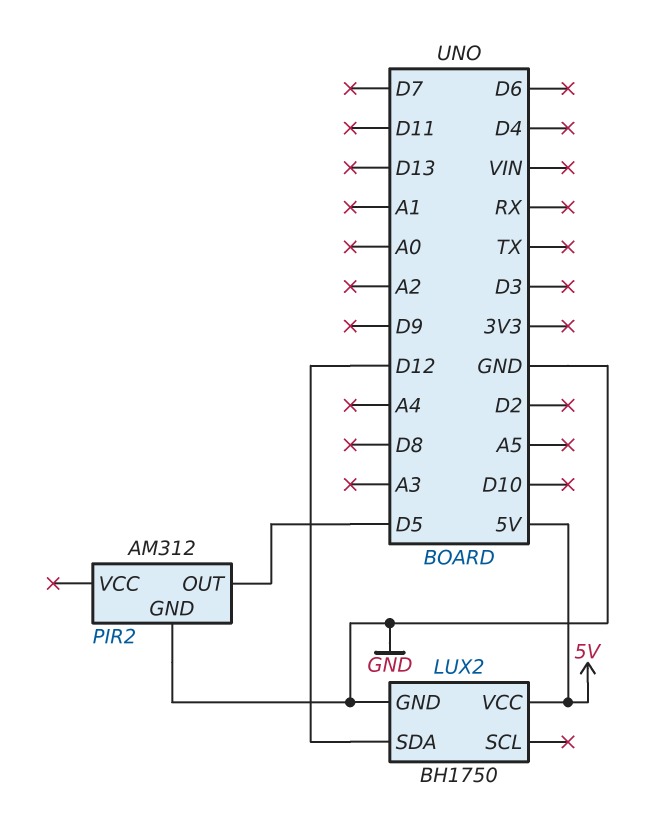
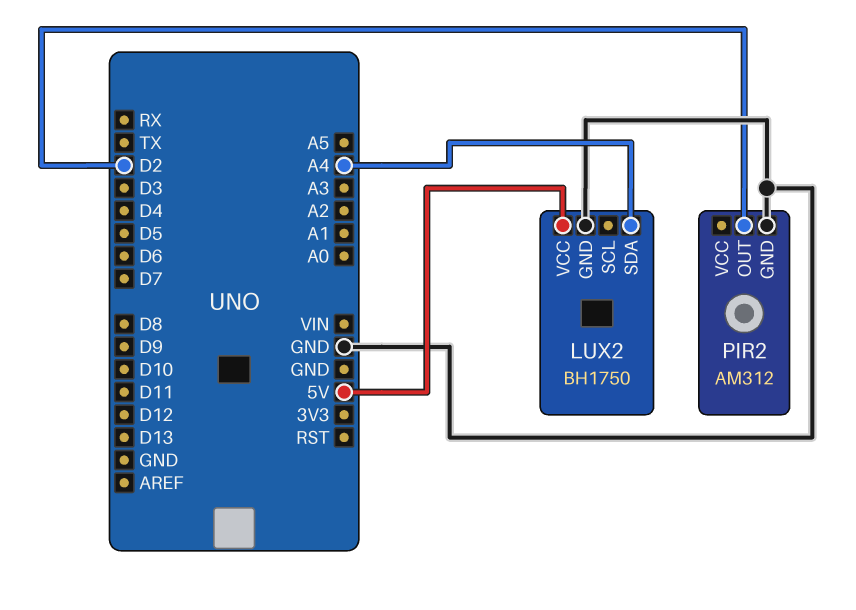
LUX2 pin SDA: D12 -> A4
PIR2 pin OUT: D5 -> D2

